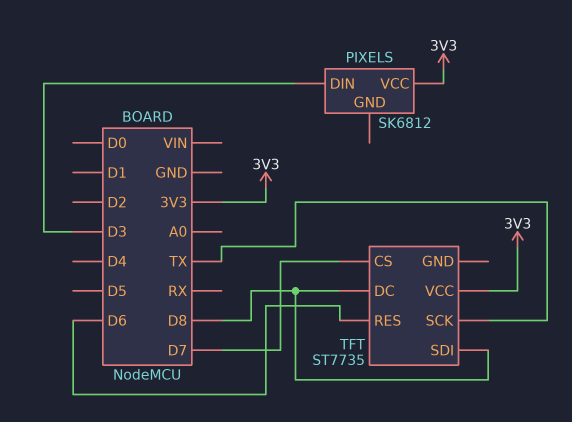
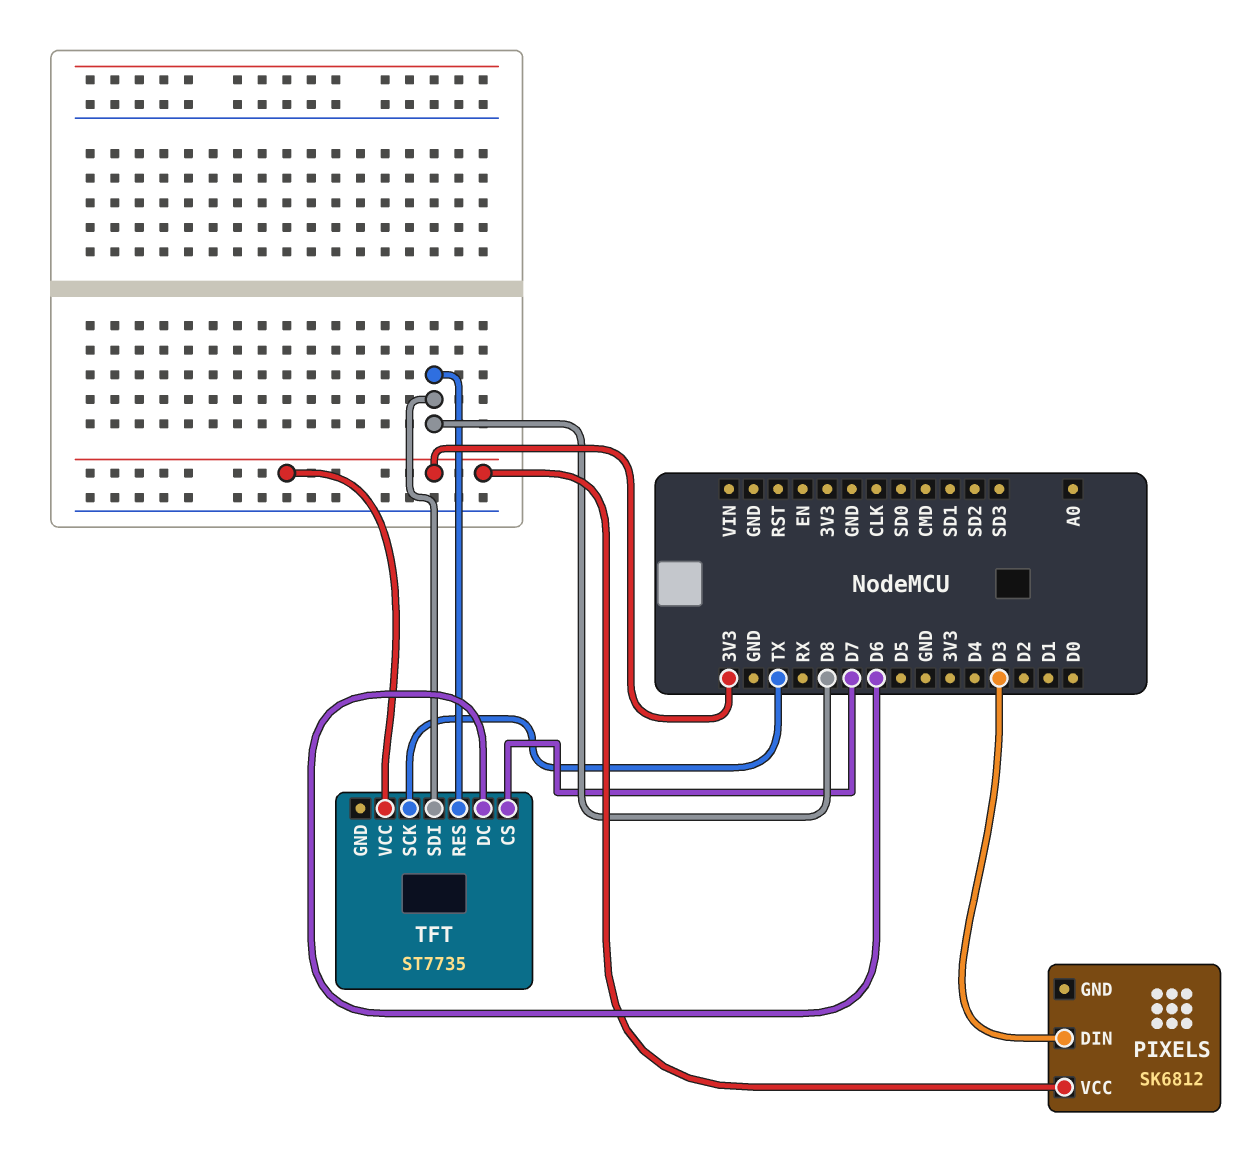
TFT pin DC: D8 -> D6
TFT pin RES: D6 -> D8

